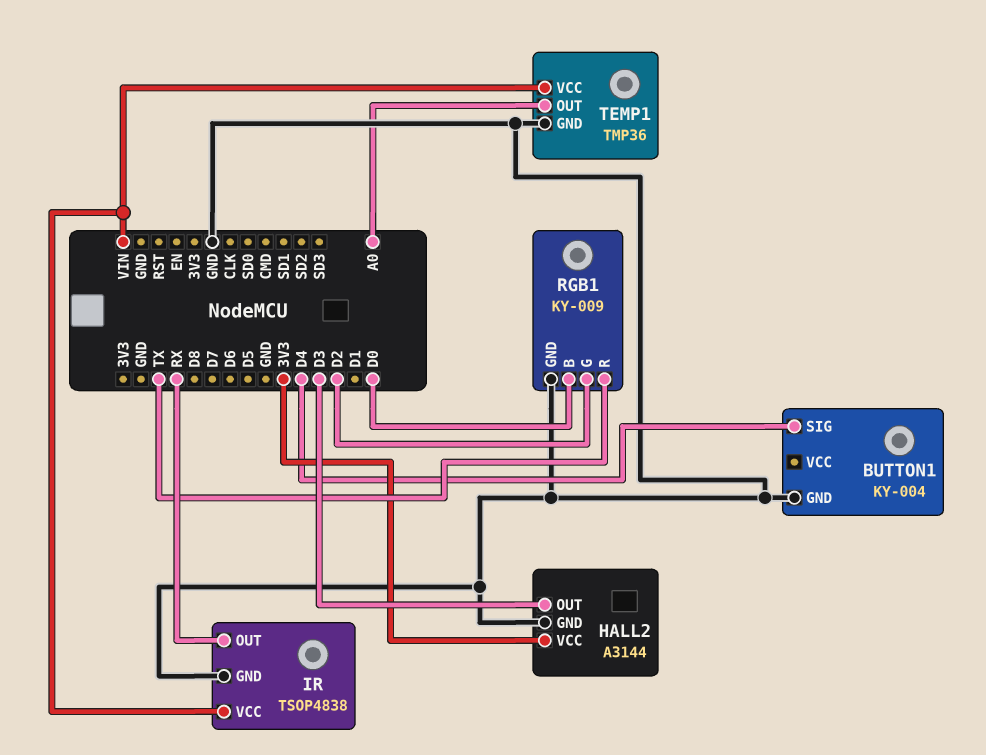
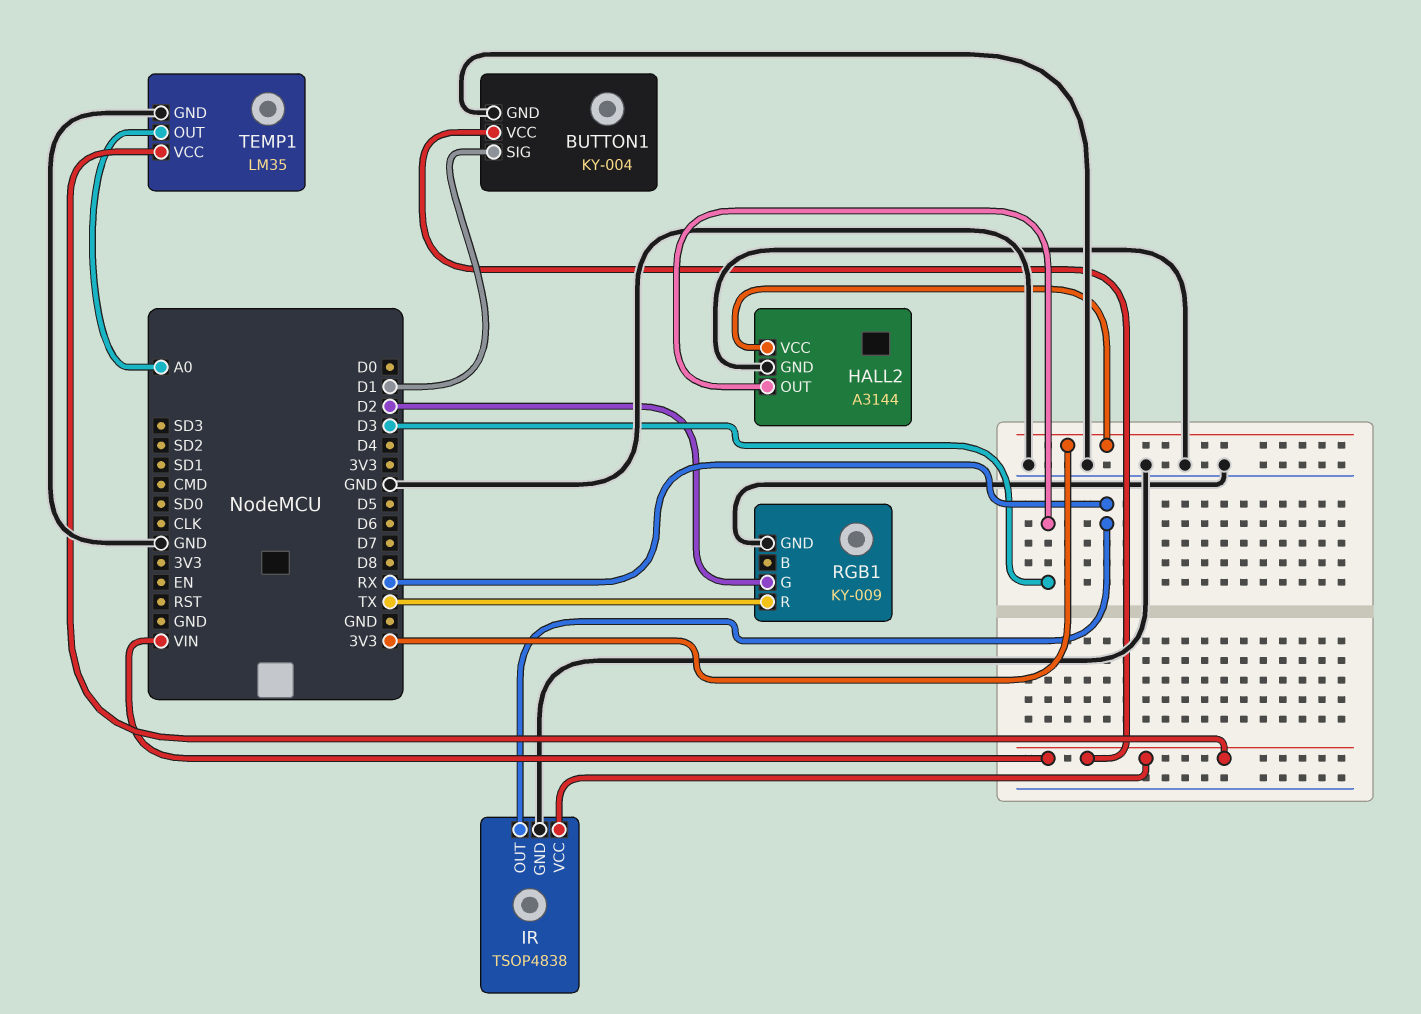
BUTTON1 pin SIG: D4 -> D1
BUTTON1 pin VCC: none -> VIN
RGB1 pin B: D0 -> none
TEMP1: TMP36 -> LM35

